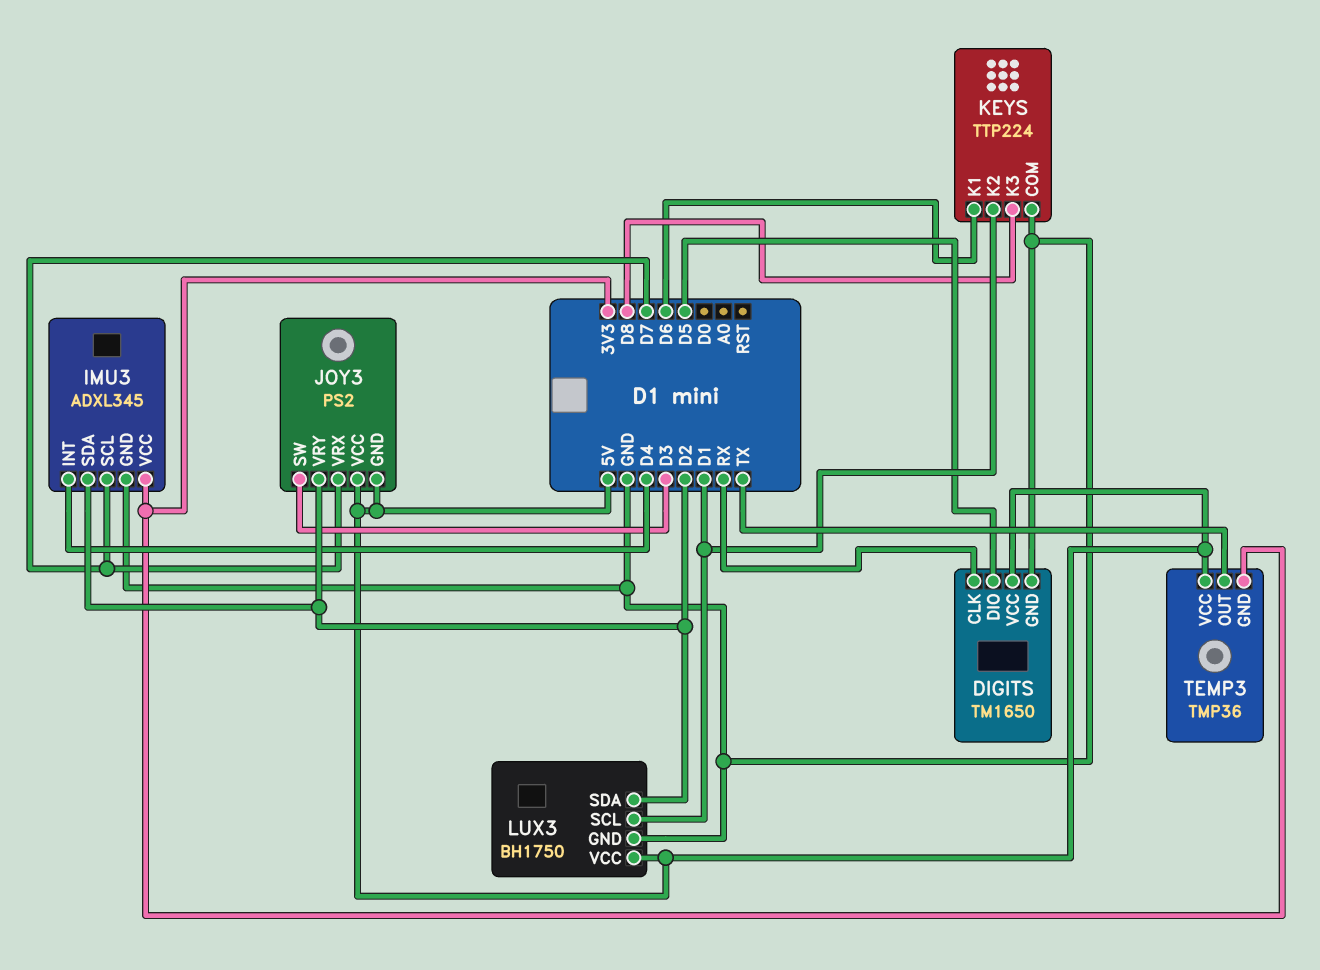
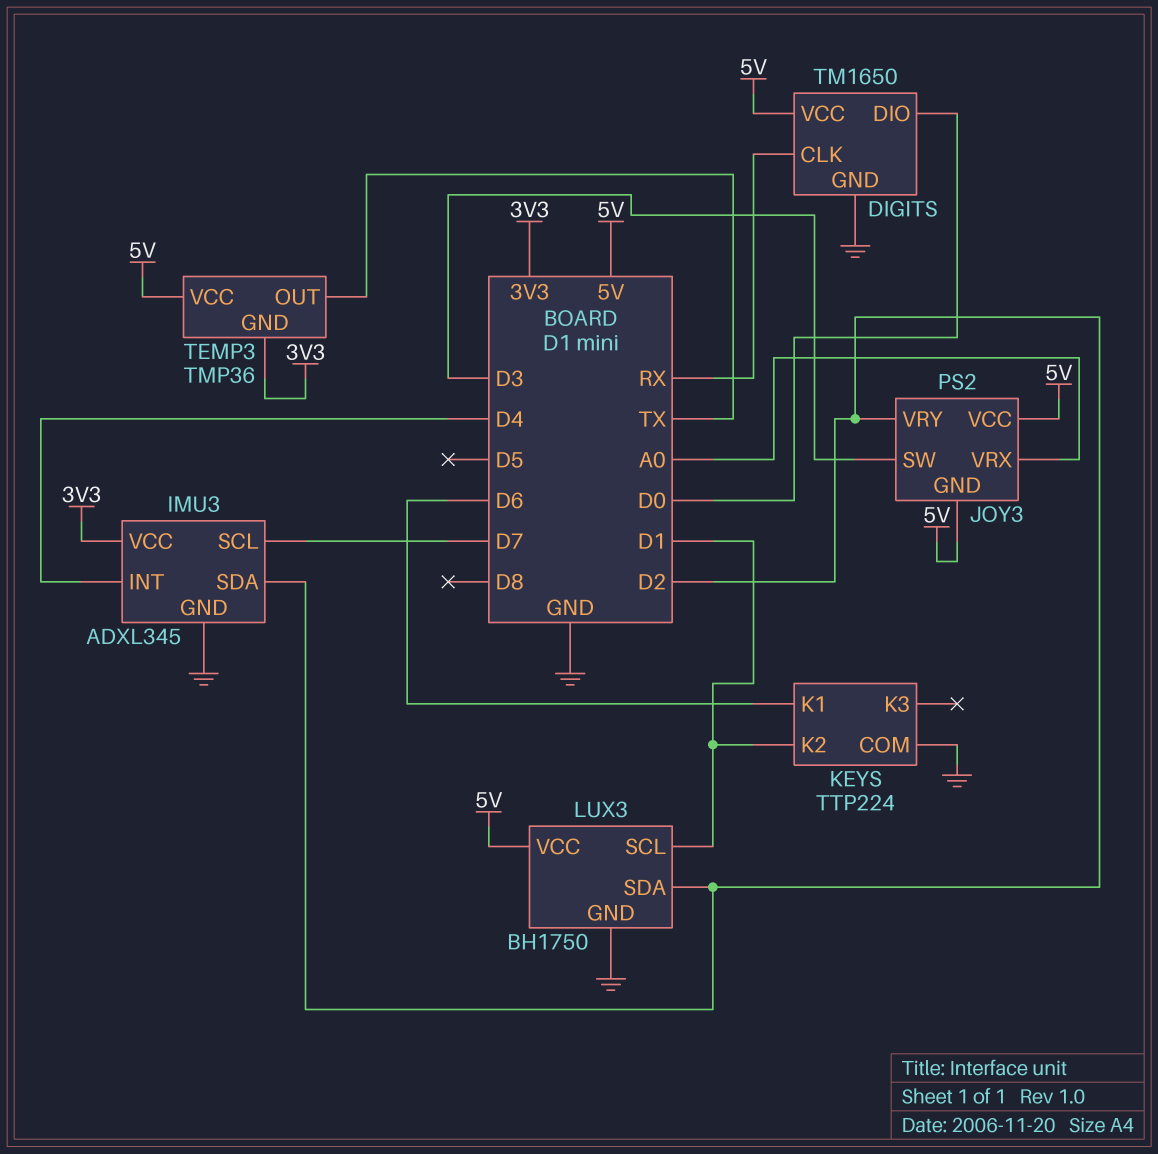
DIGITS pin DIO: D5 -> D0
JOY3 pin VRX: D7 -> A0
KEYS pin K3: D8 -> none

